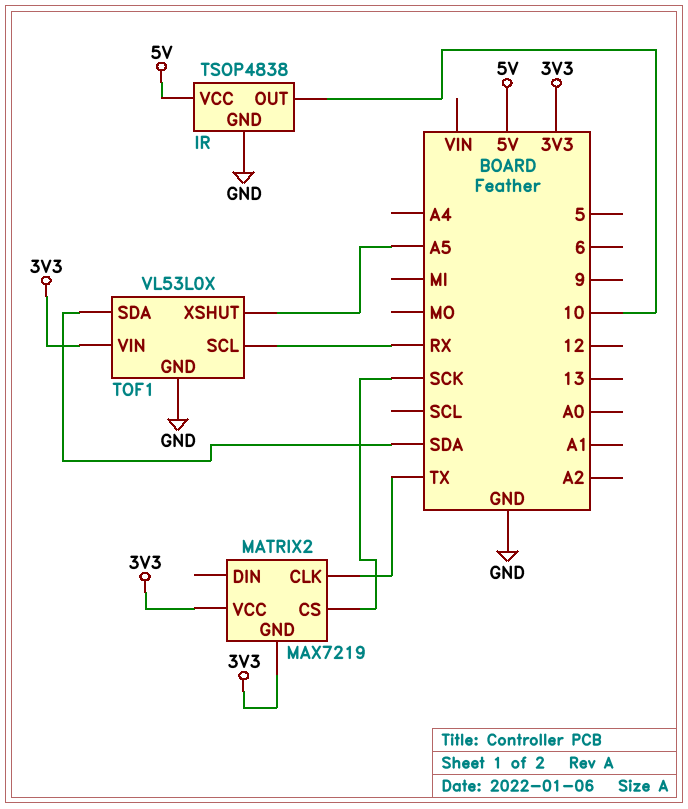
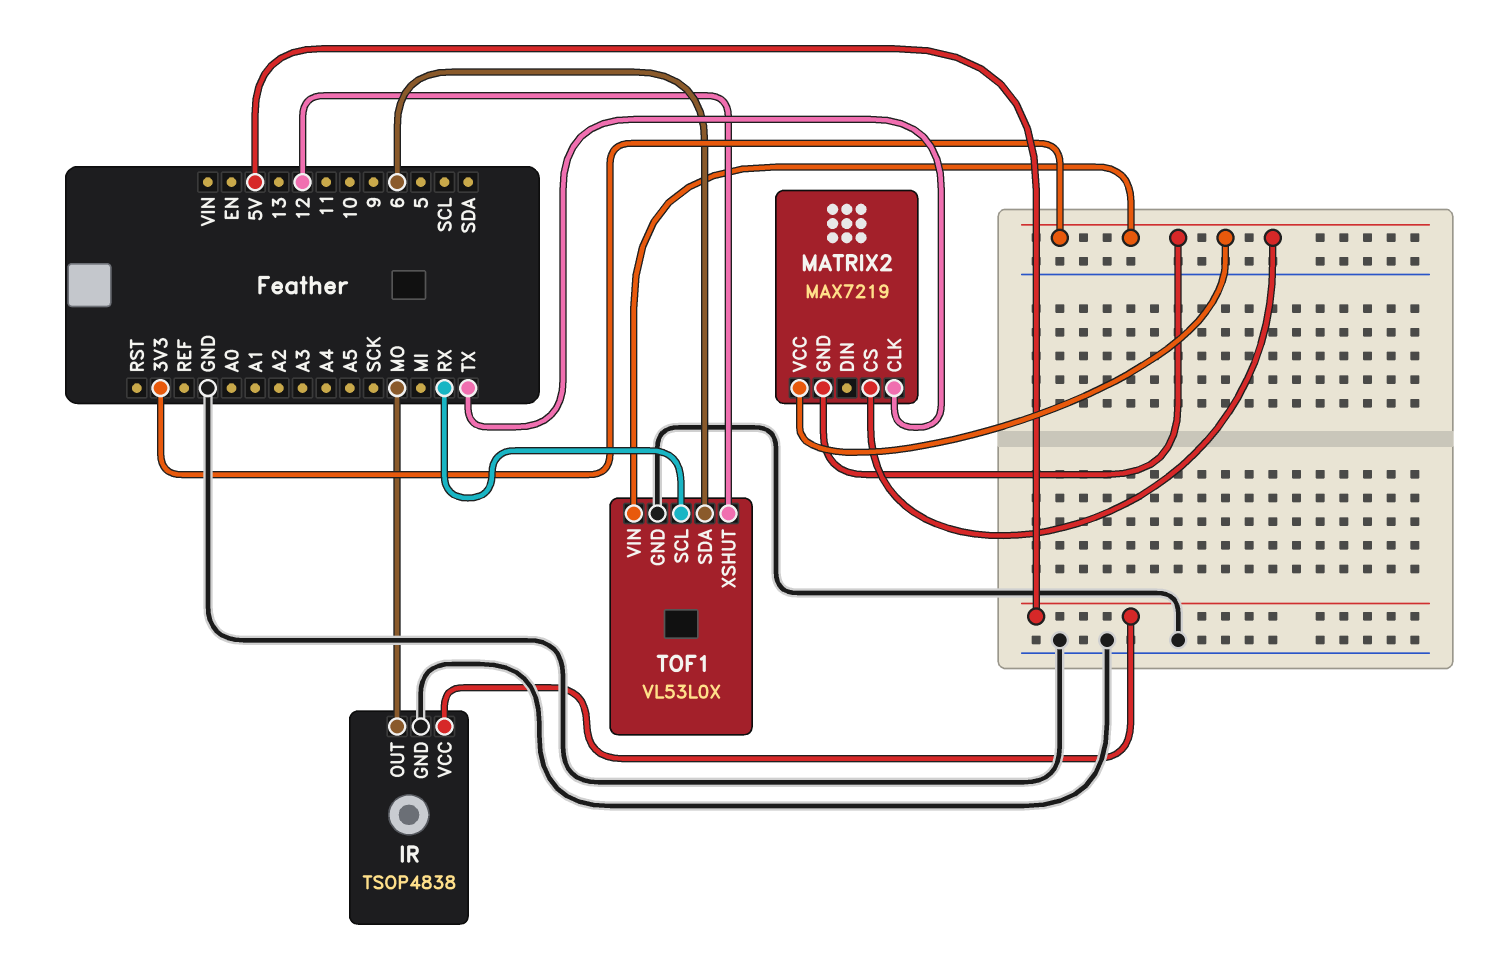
IR pin OUT: 10 -> MO
MATRIX2 pin CS: SCK -> 3V3
TOF1 pin SDA: SDA -> 6
TOF1 pin XSHUT: A5 -> 12

